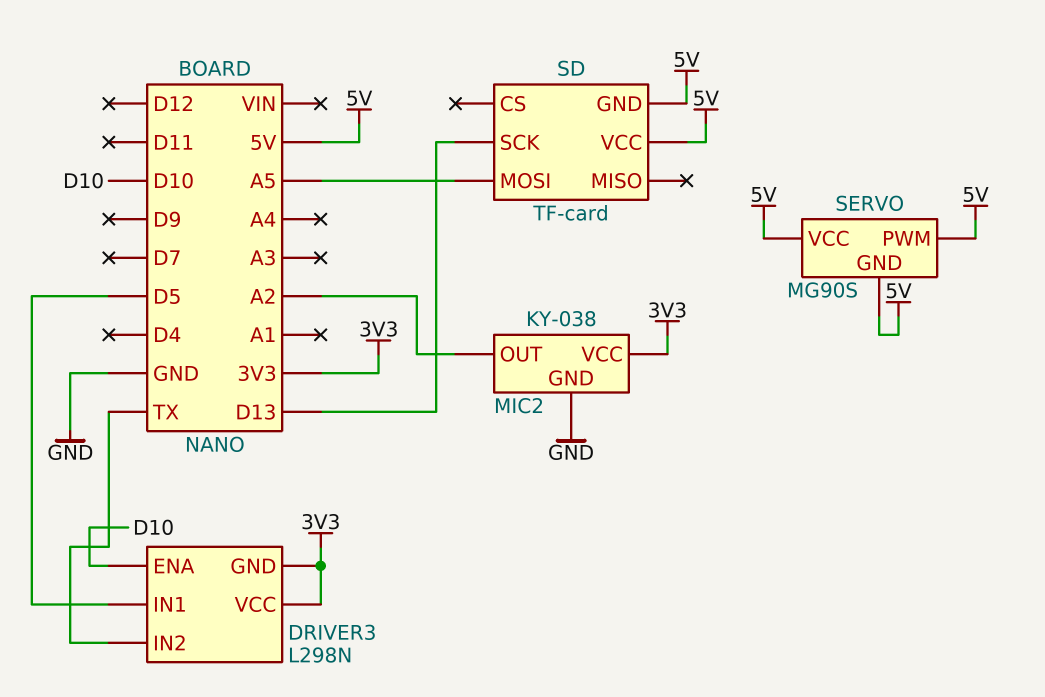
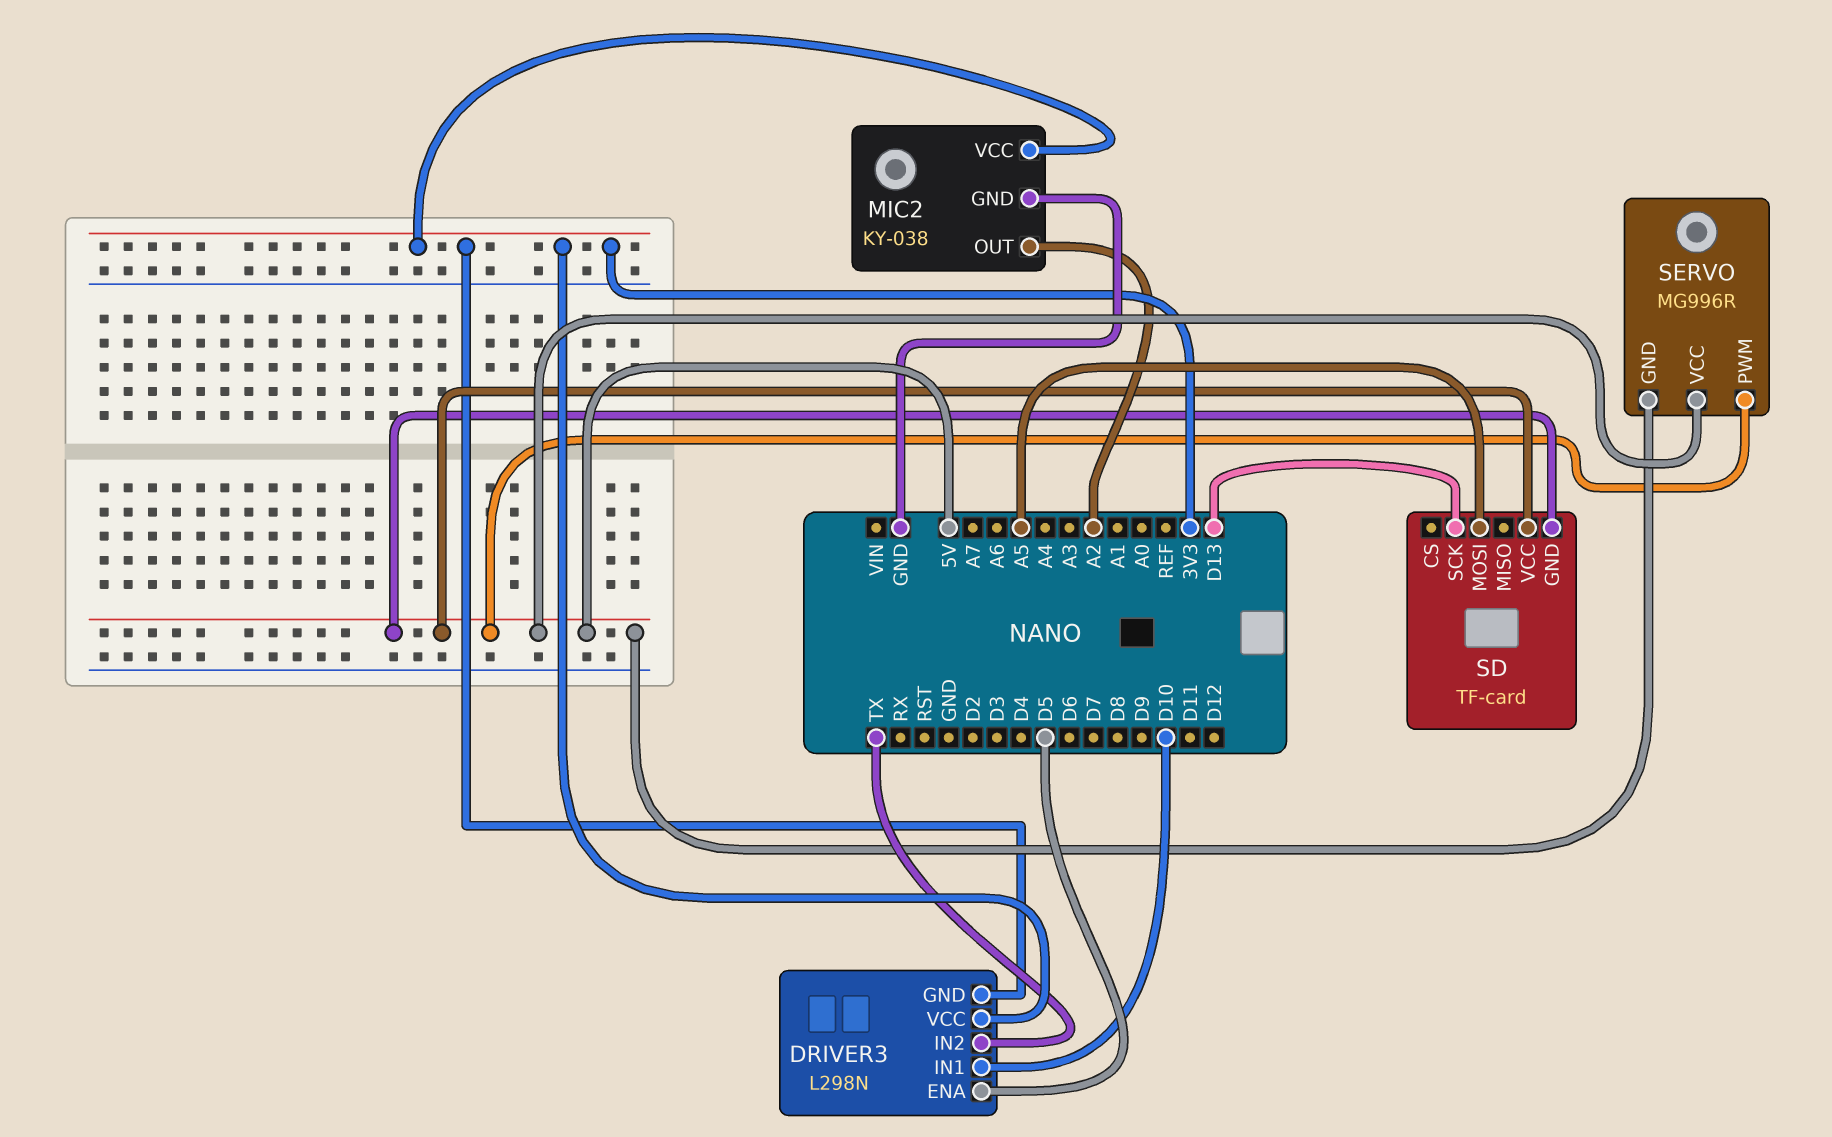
DRIVER3 pin ENA: D10 -> D5
DRIVER3 pin IN1: D5 -> D10
SERVO: MG90S -> MG996R

